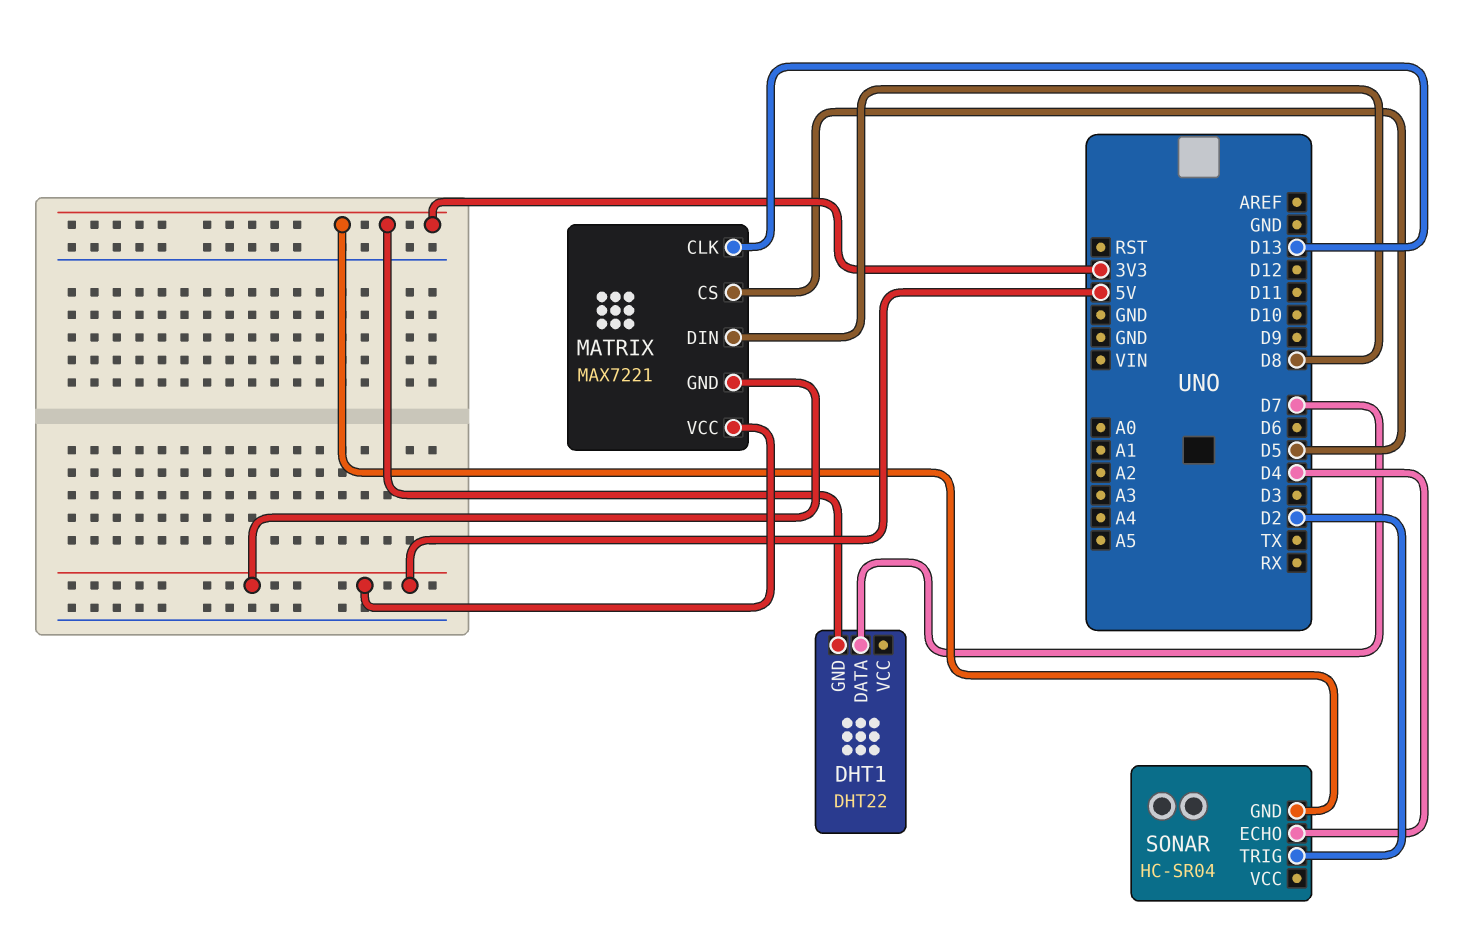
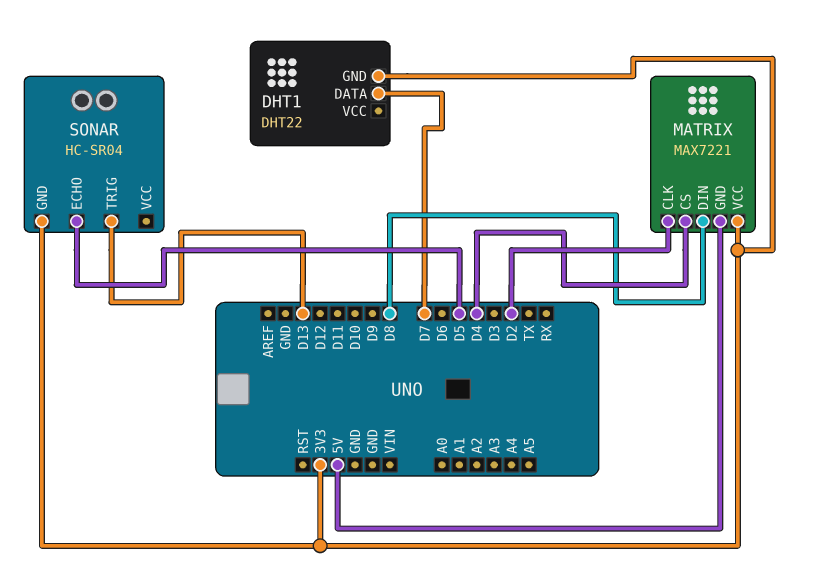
MATRIX pin CLK: D13 -> D2
MATRIX pin CS: D5 -> D4
MATRIX pin VCC: 5V -> 3V3
SONAR pin ECHO: D4 -> D5
SONAR pin TRIG: D2 -> D13

